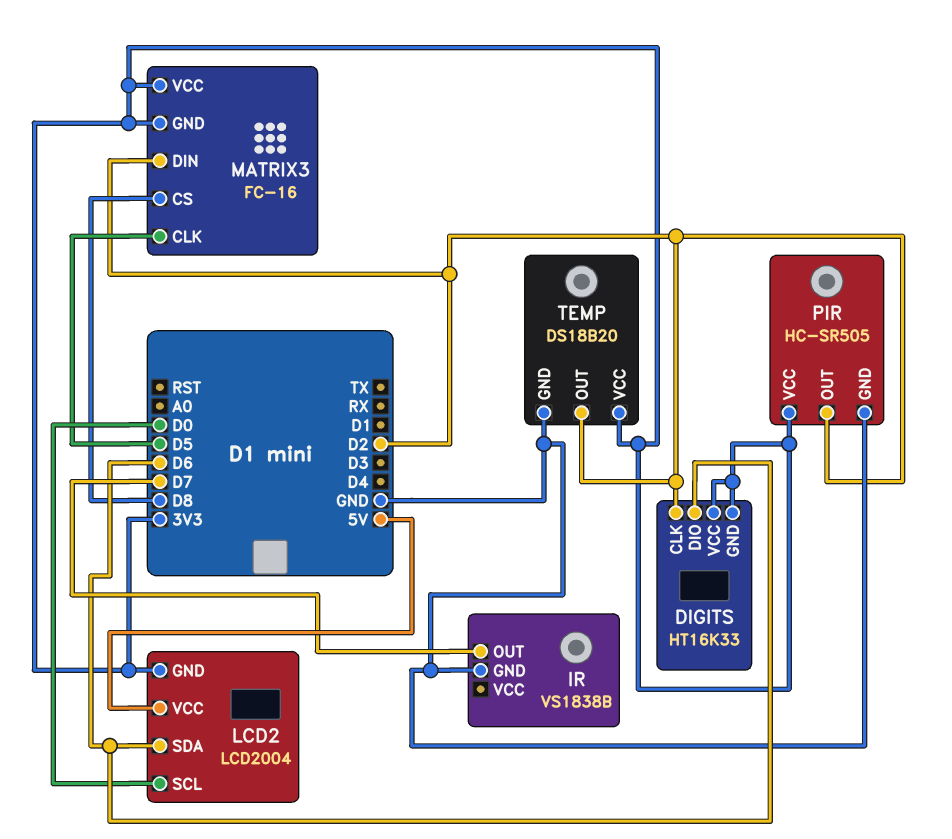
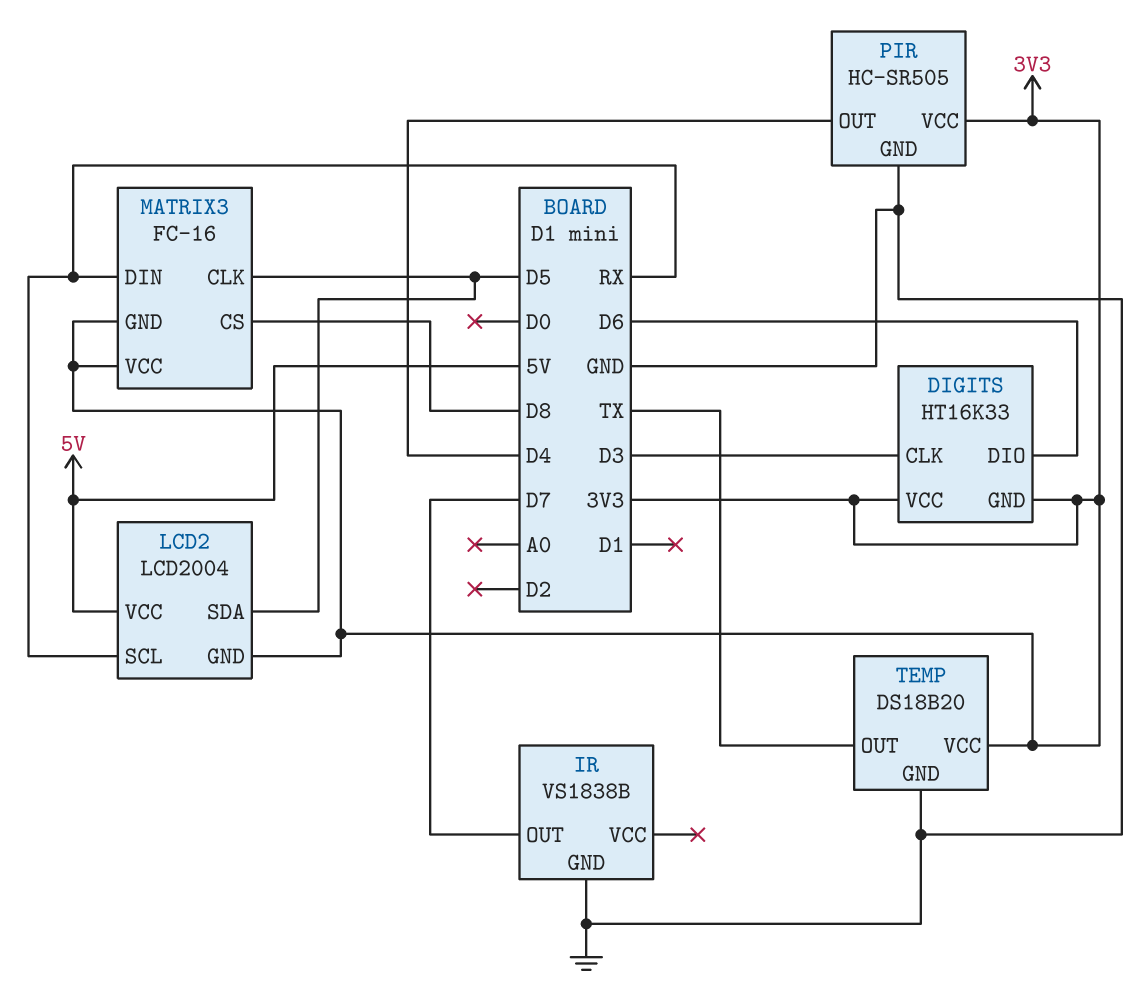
DIGITS pin CLK: D2 -> D3
LCD2 pin SCL: D0 -> RX
LCD2 pin SDA: D6 -> D5
MATRIX3 pin DIN: D2 -> RX
PIR pin OUT: D2 -> D4
TEMP pin OUT: D2 -> TX

